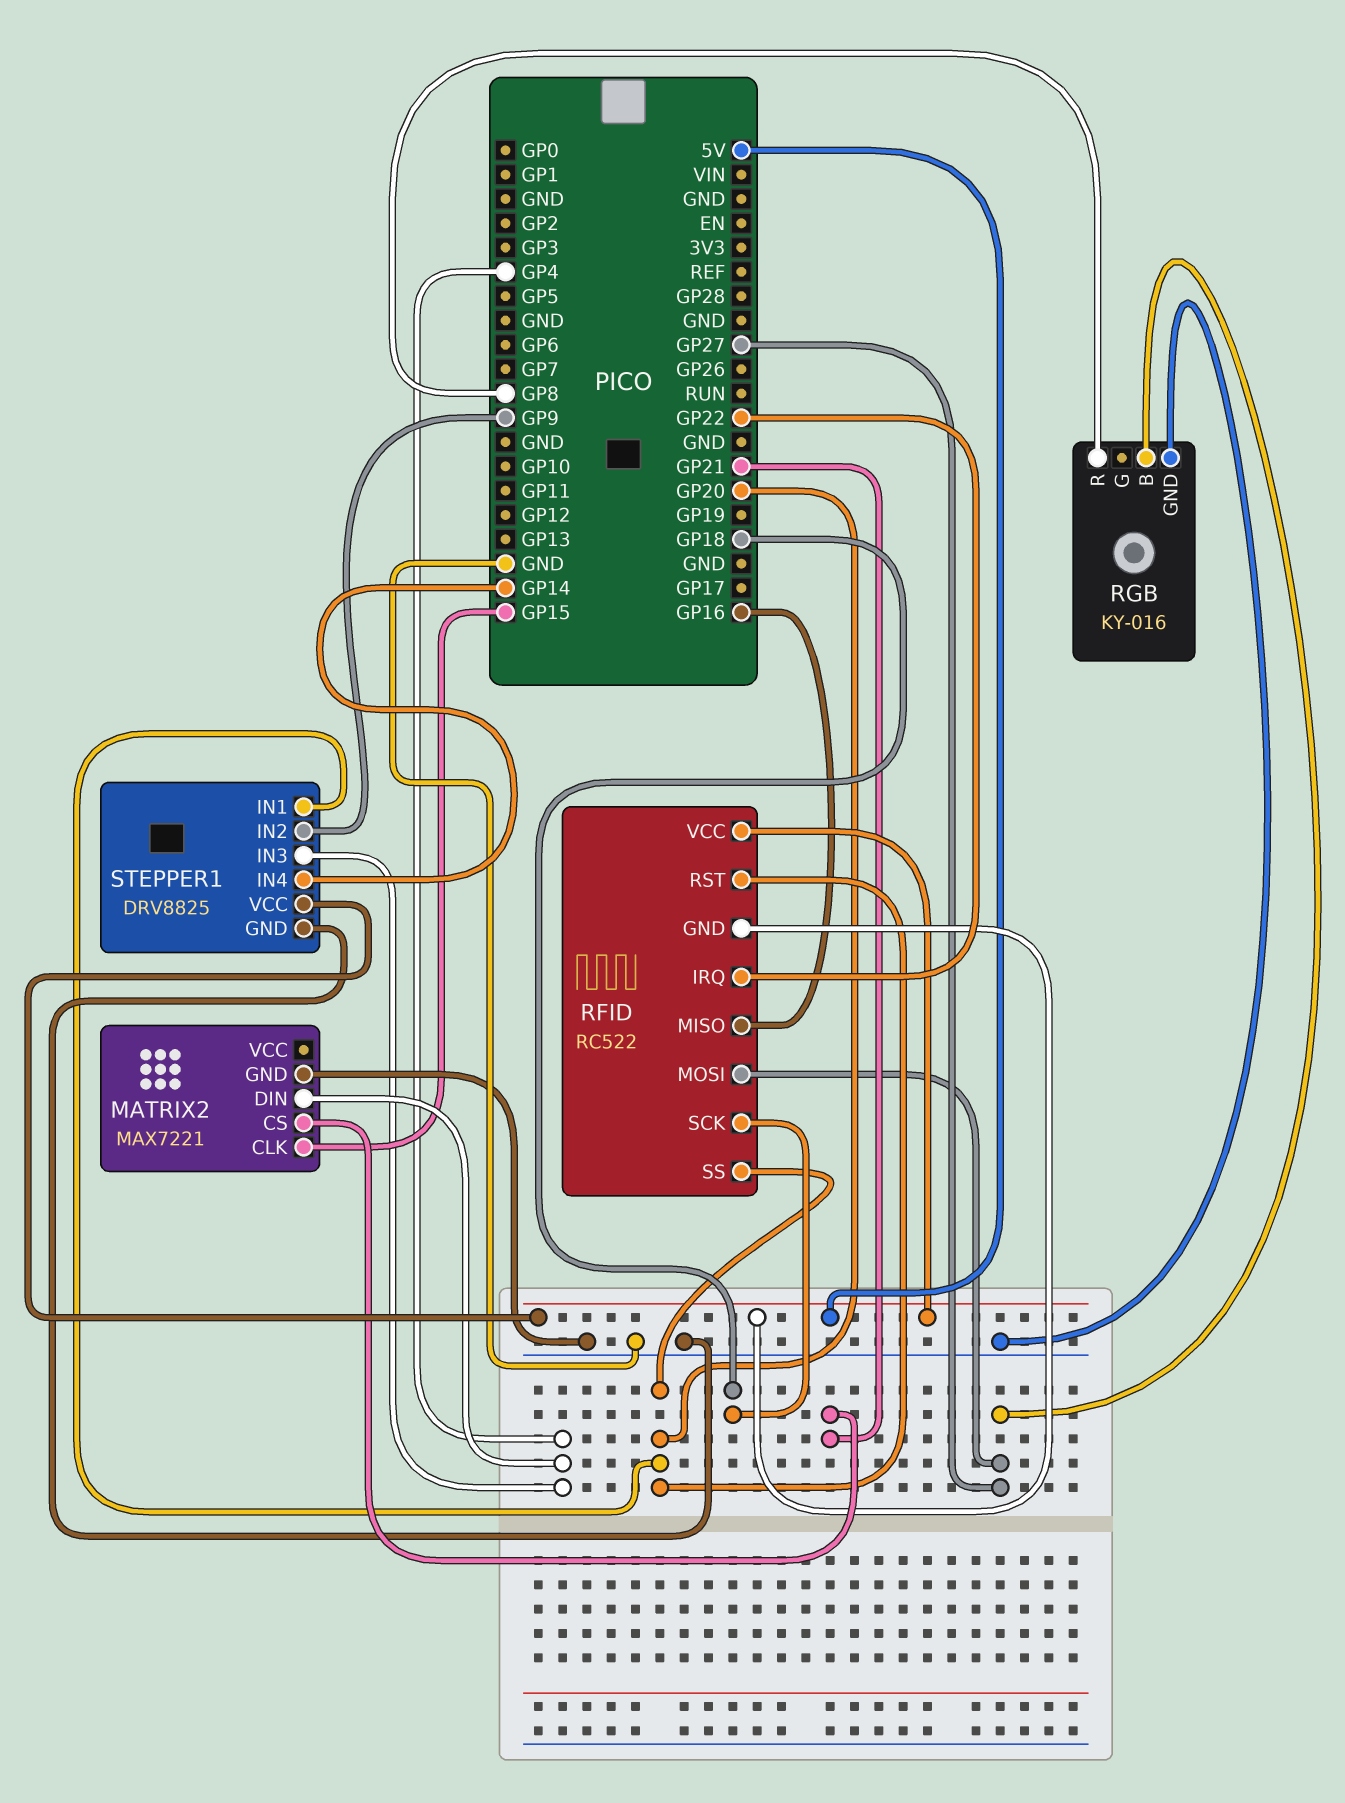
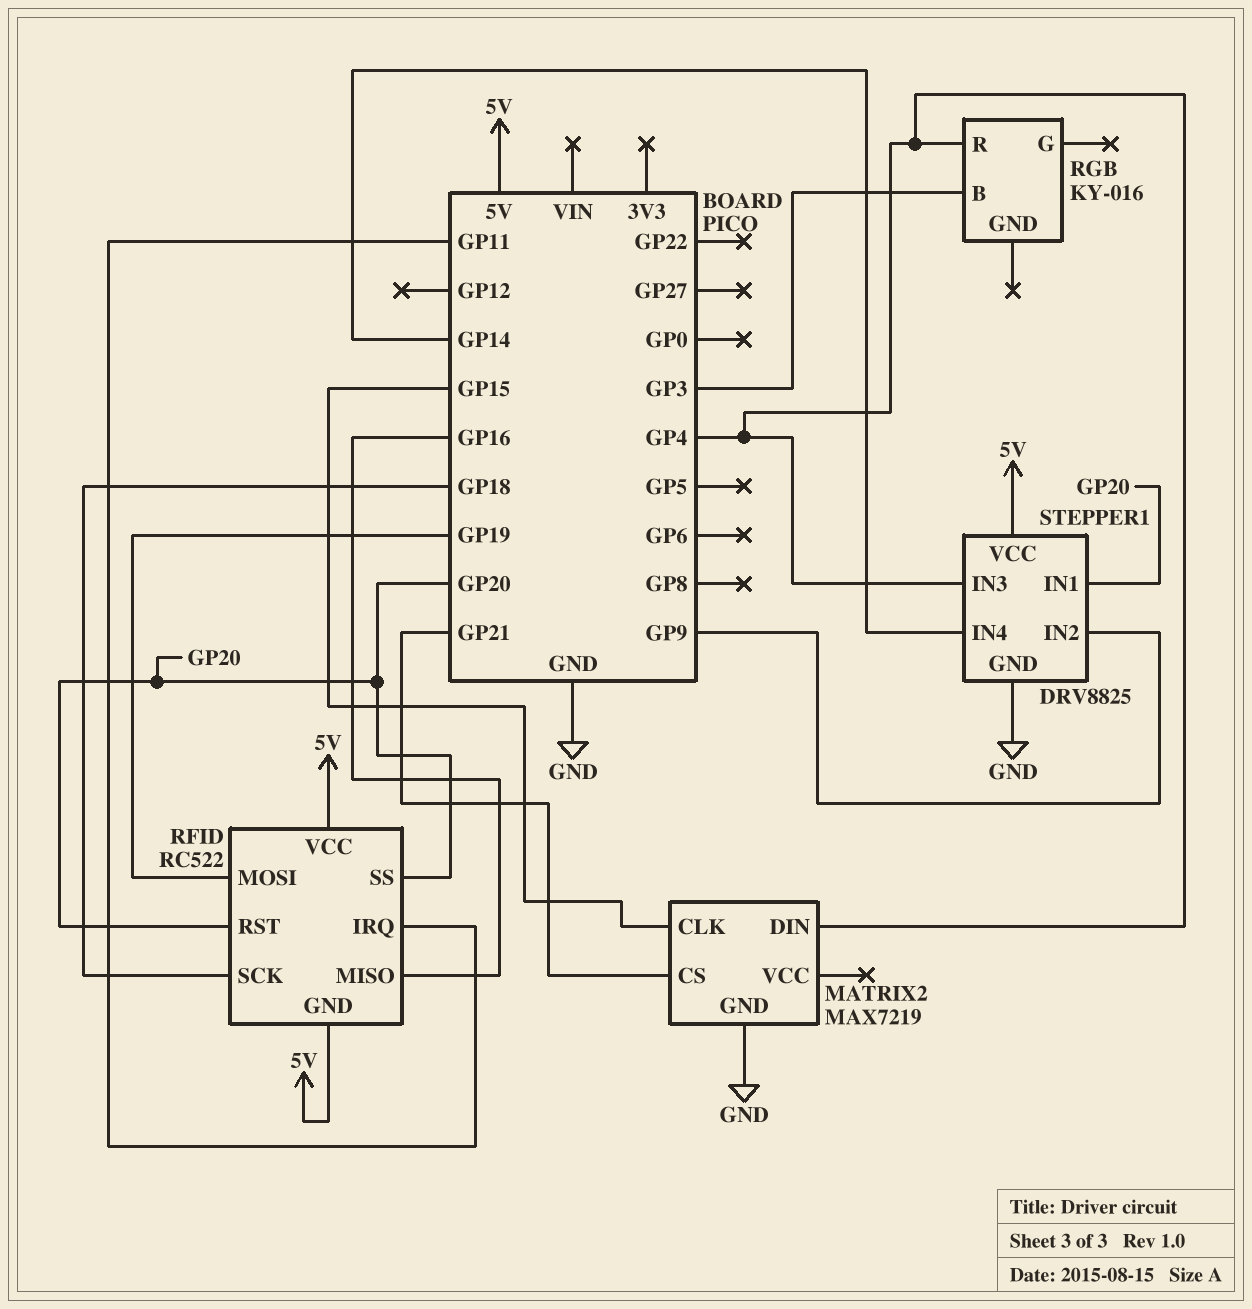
MATRIX2: MAX7221 -> MAX7219
RFID pin IRQ: GP22 -> GP11
RFID pin MOSI: GP27 -> GP19
RGB pin B: GP27 -> GP3
RGB pin GND: GND -> none
RGB pin R: GP8 -> GP4

